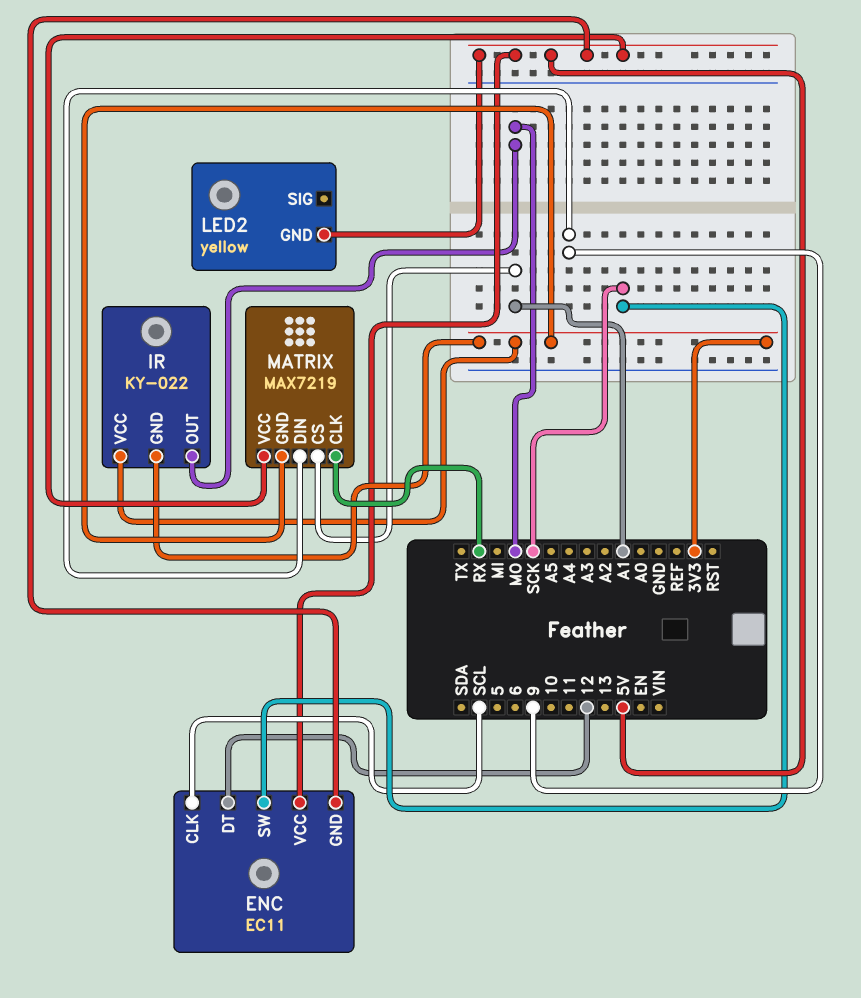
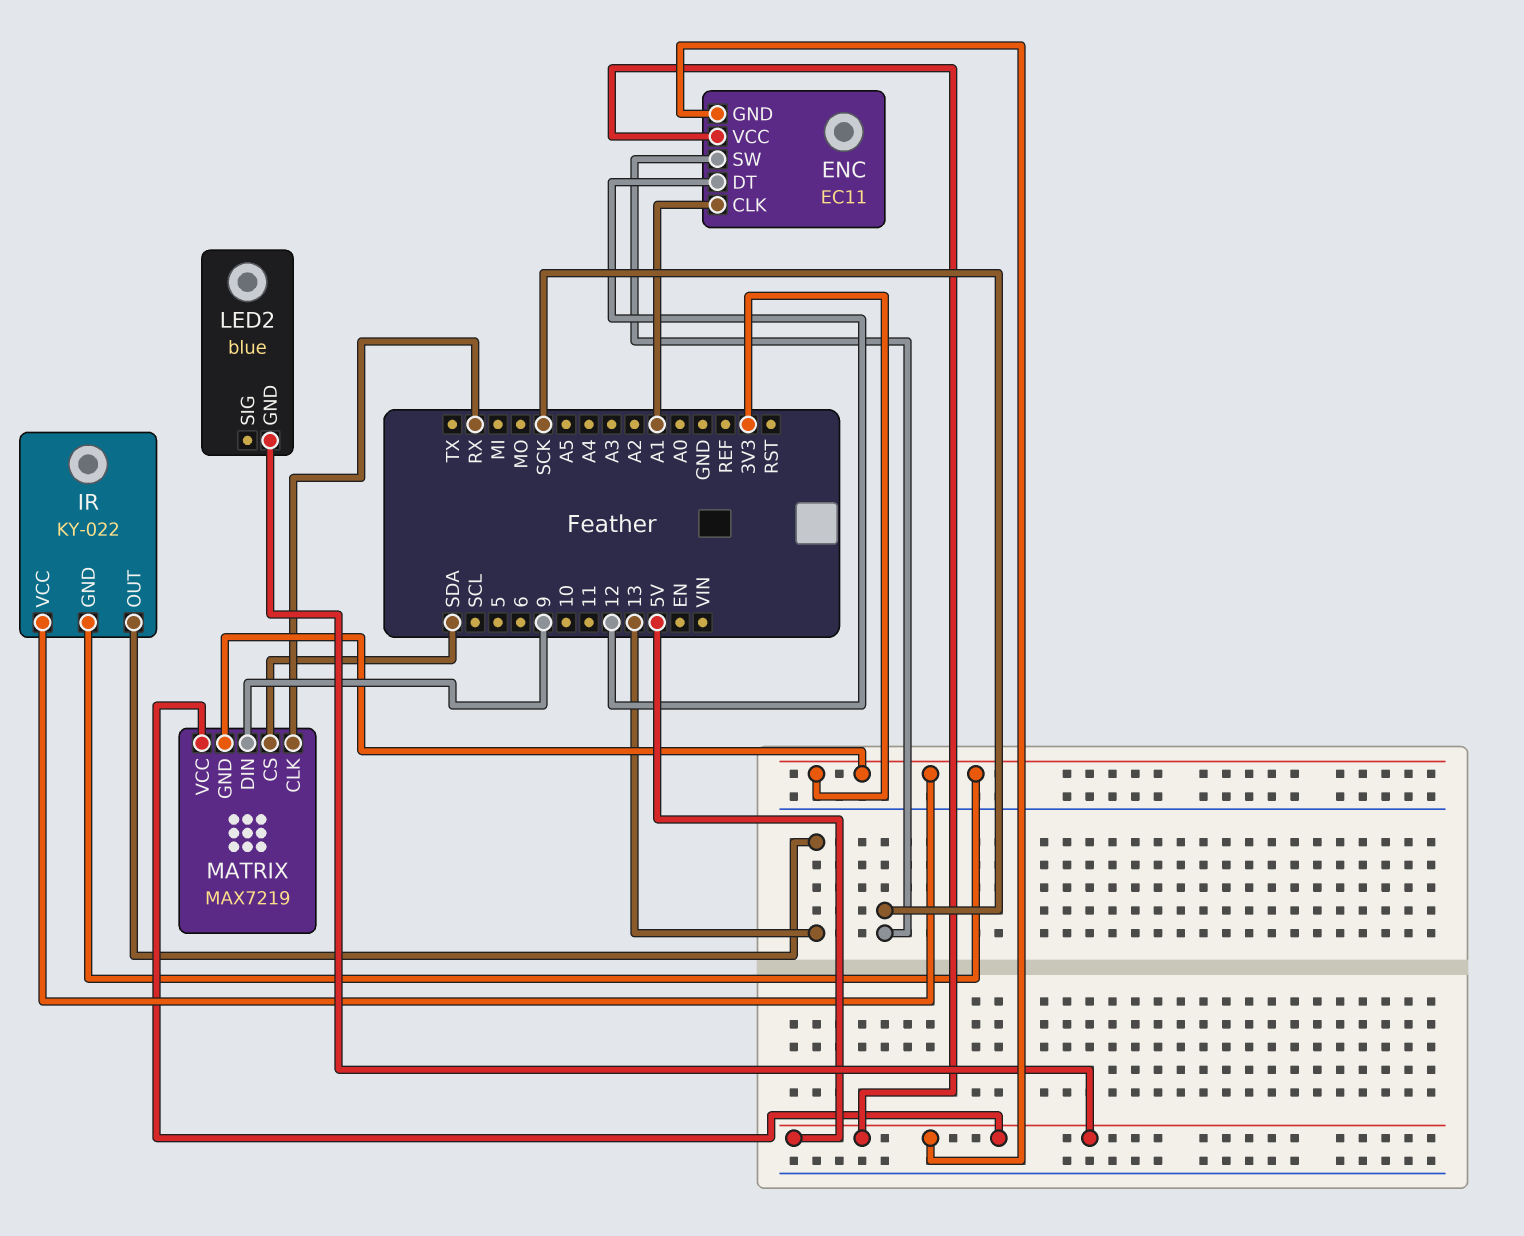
ENC pin CLK: SCL -> A1
IR pin OUT: MO -> 13
LED2: yellow -> blue
MATRIX pin CS: A1 -> SDA

